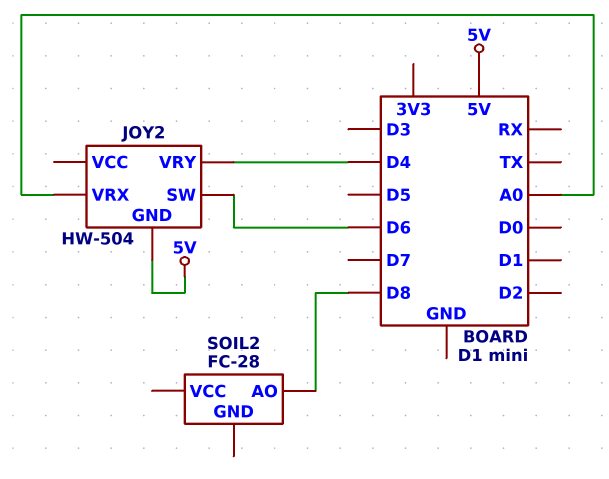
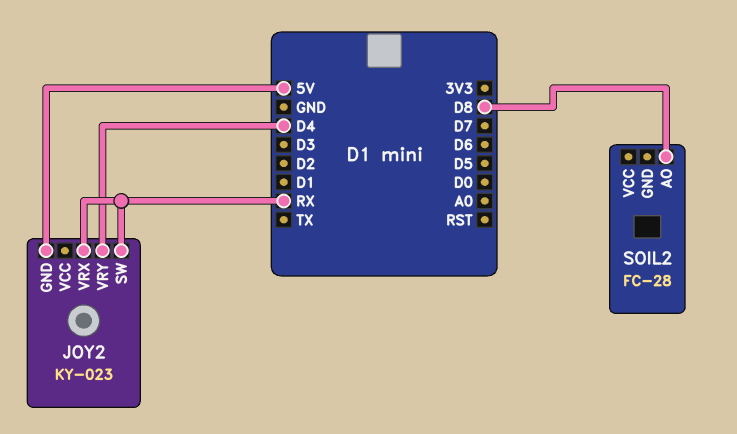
JOY2: HW-504 -> KY-023
JOY2 pin SW: D6 -> RX
JOY2 pin VRX: A0 -> RX

